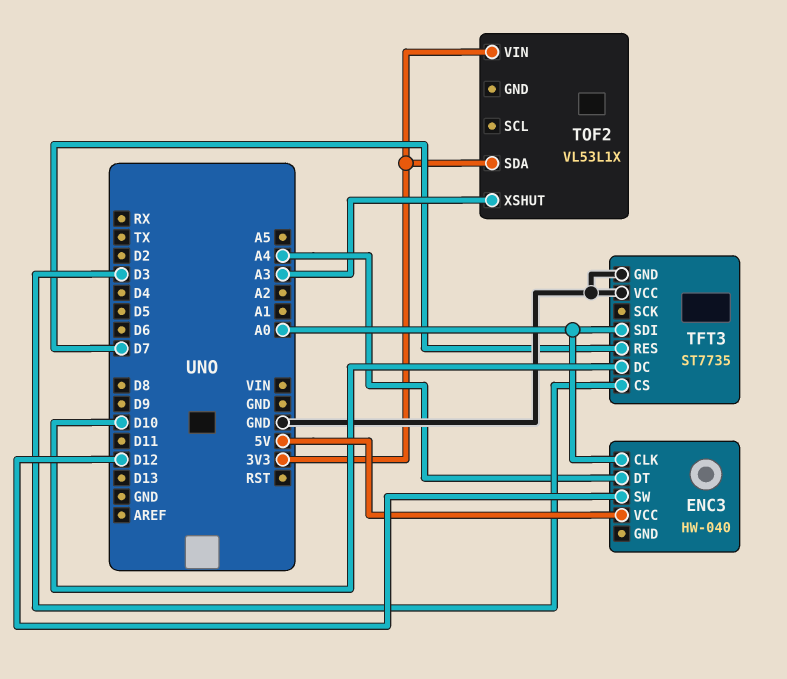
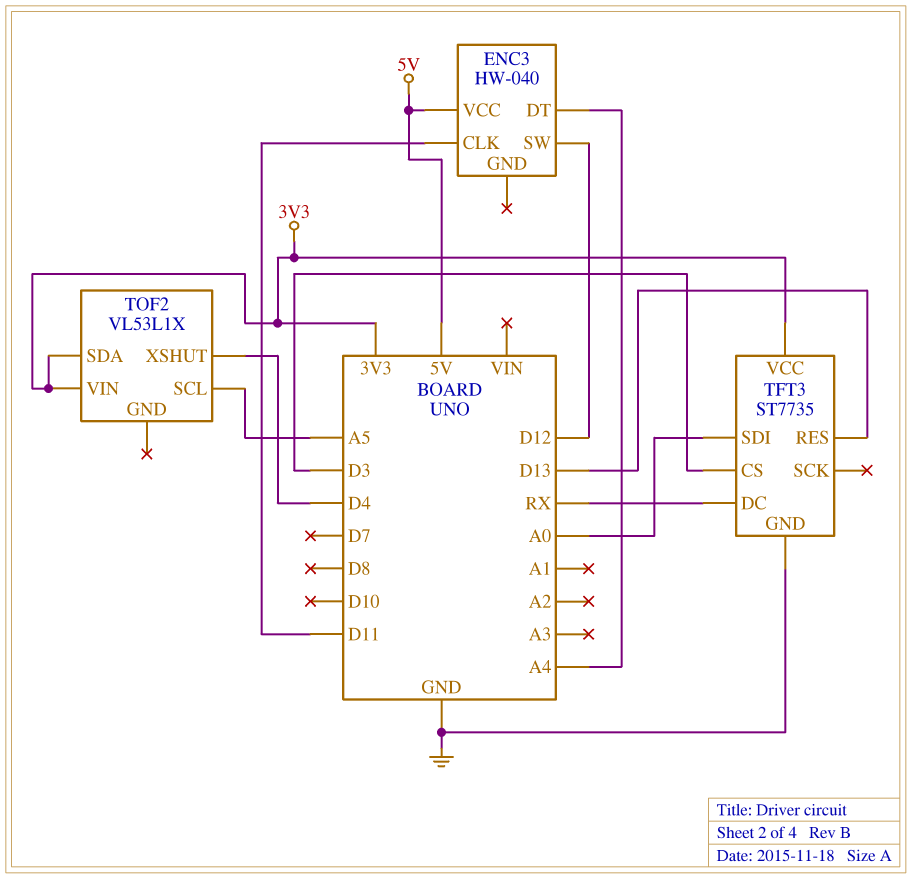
ENC3 pin CLK: A0 -> D11
TFT3 pin DC: D10 -> RX
TFT3 pin RES: D7 -> D13
TFT3 pin VCC: GND -> 3V3
TOF2 pin SCL: none -> A5
TOF2 pin XSHUT: A3 -> D4

